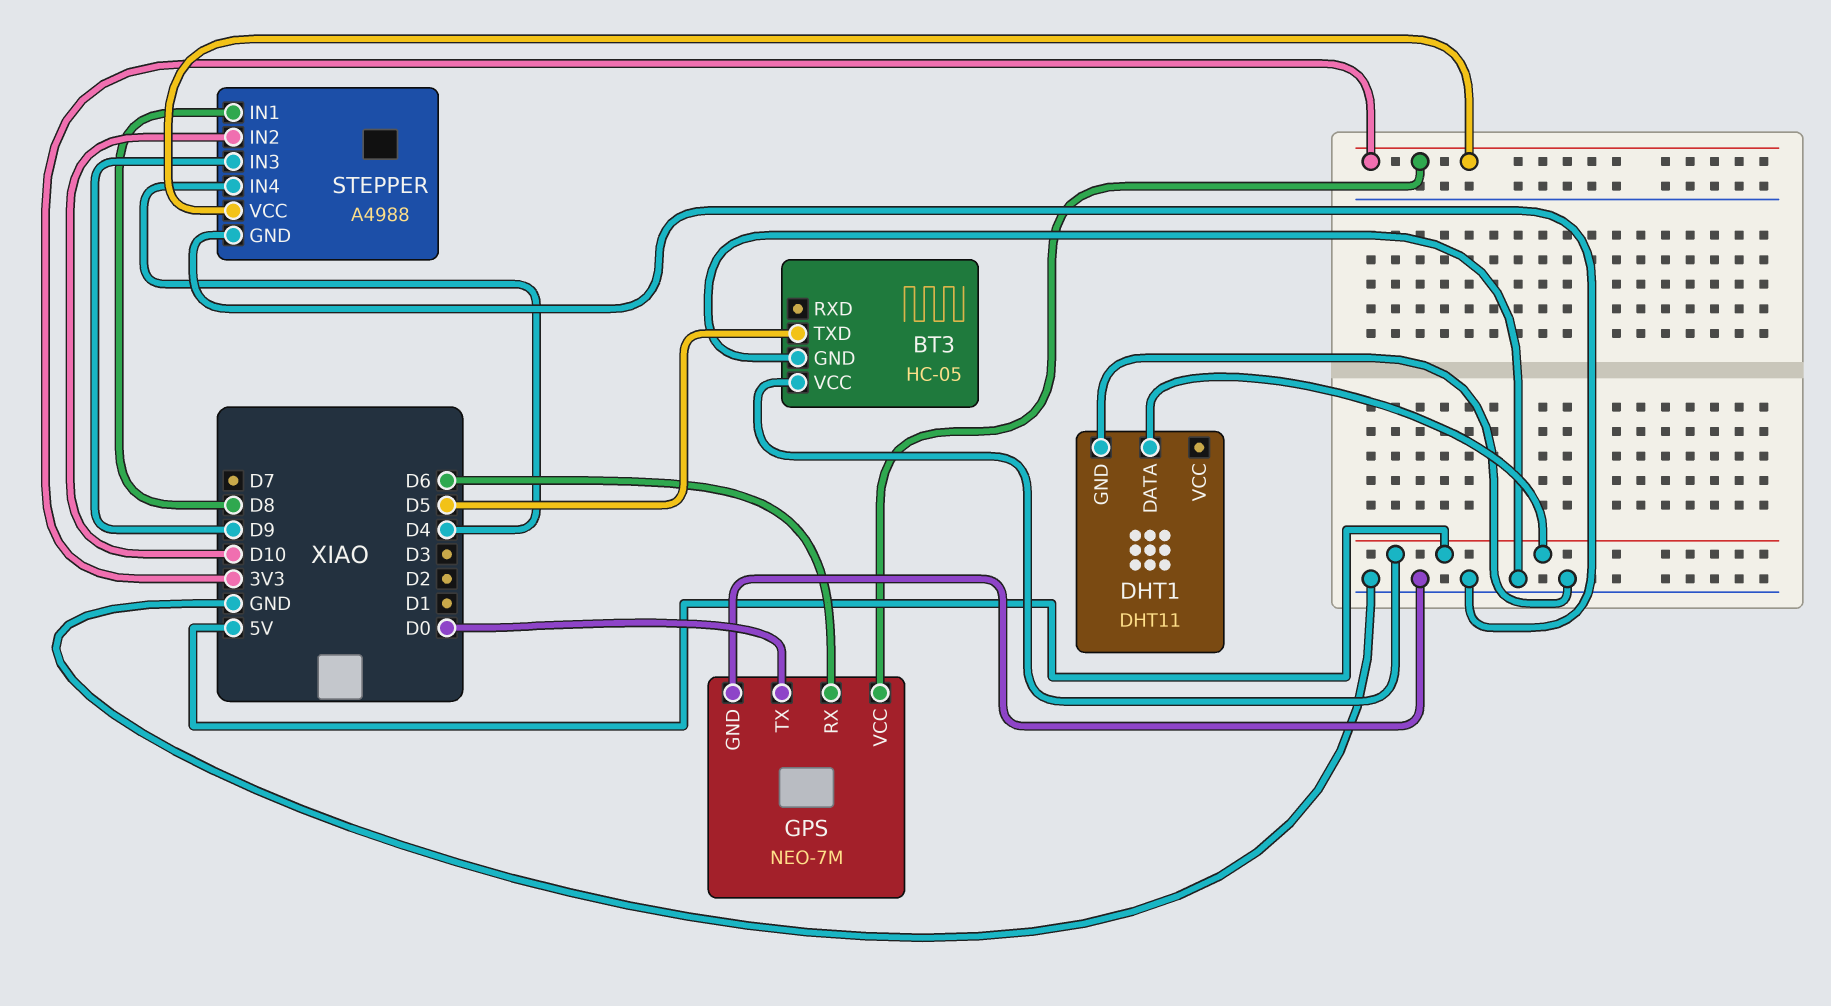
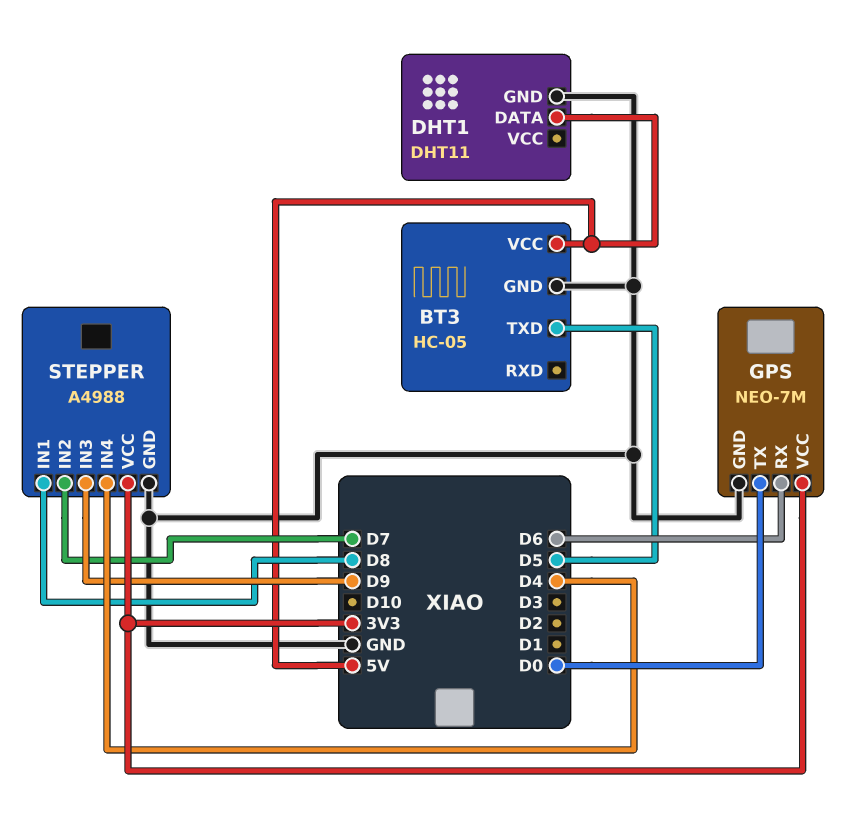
STEPPER pin IN2: D10 -> D7

